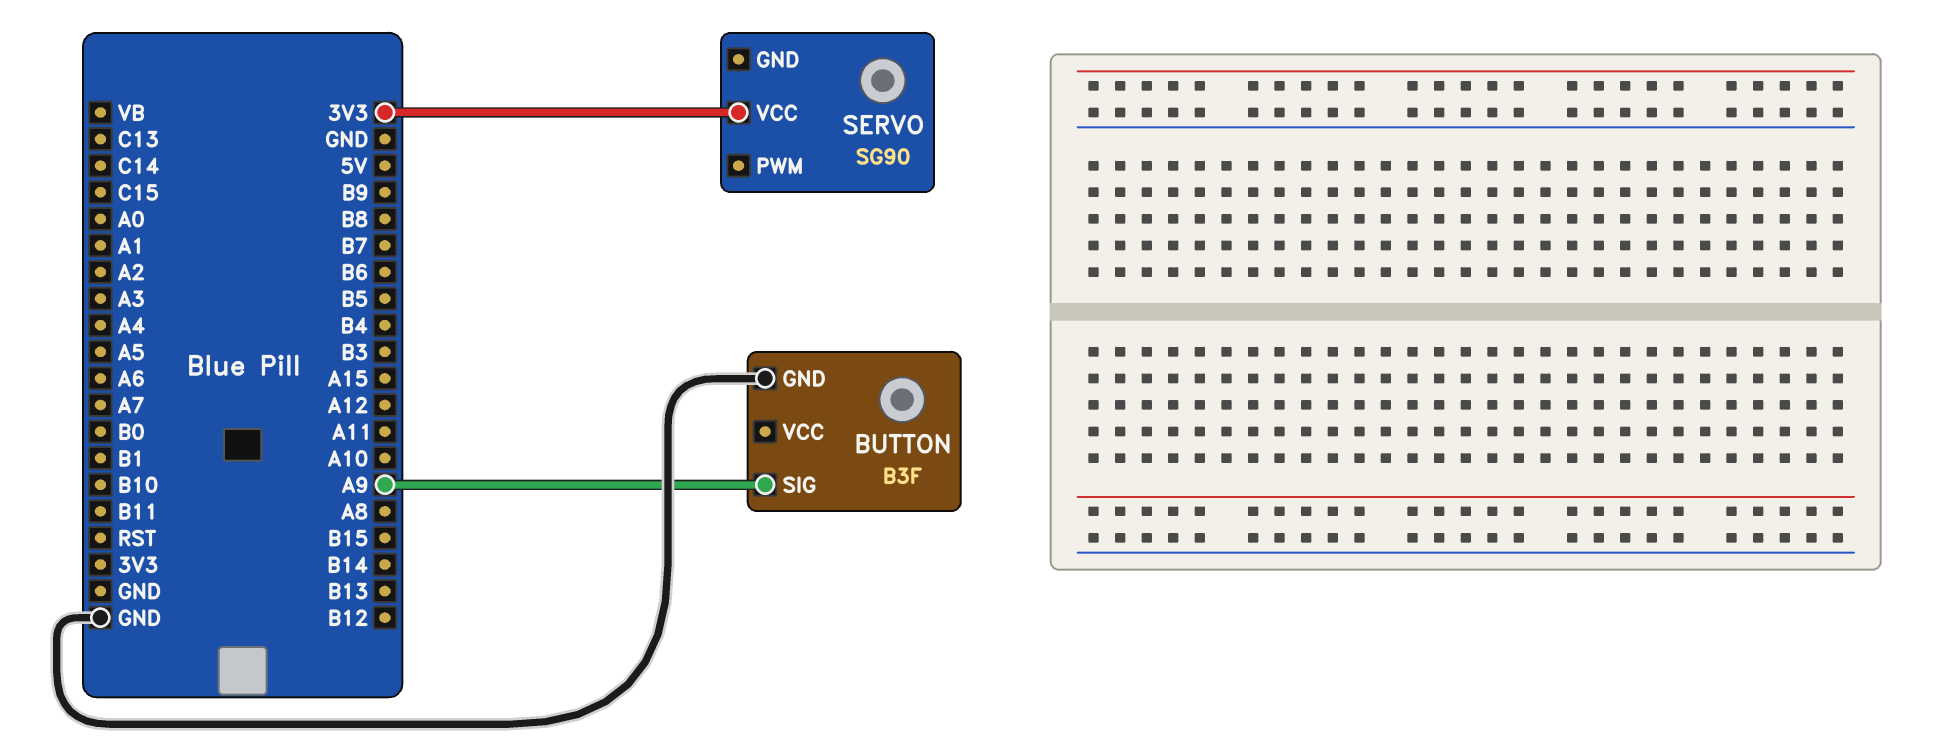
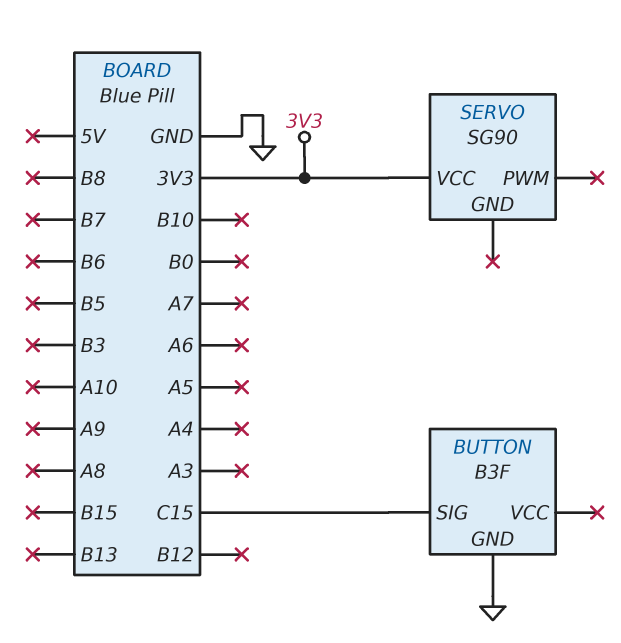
BUTTON pin SIG: A9 -> C15

